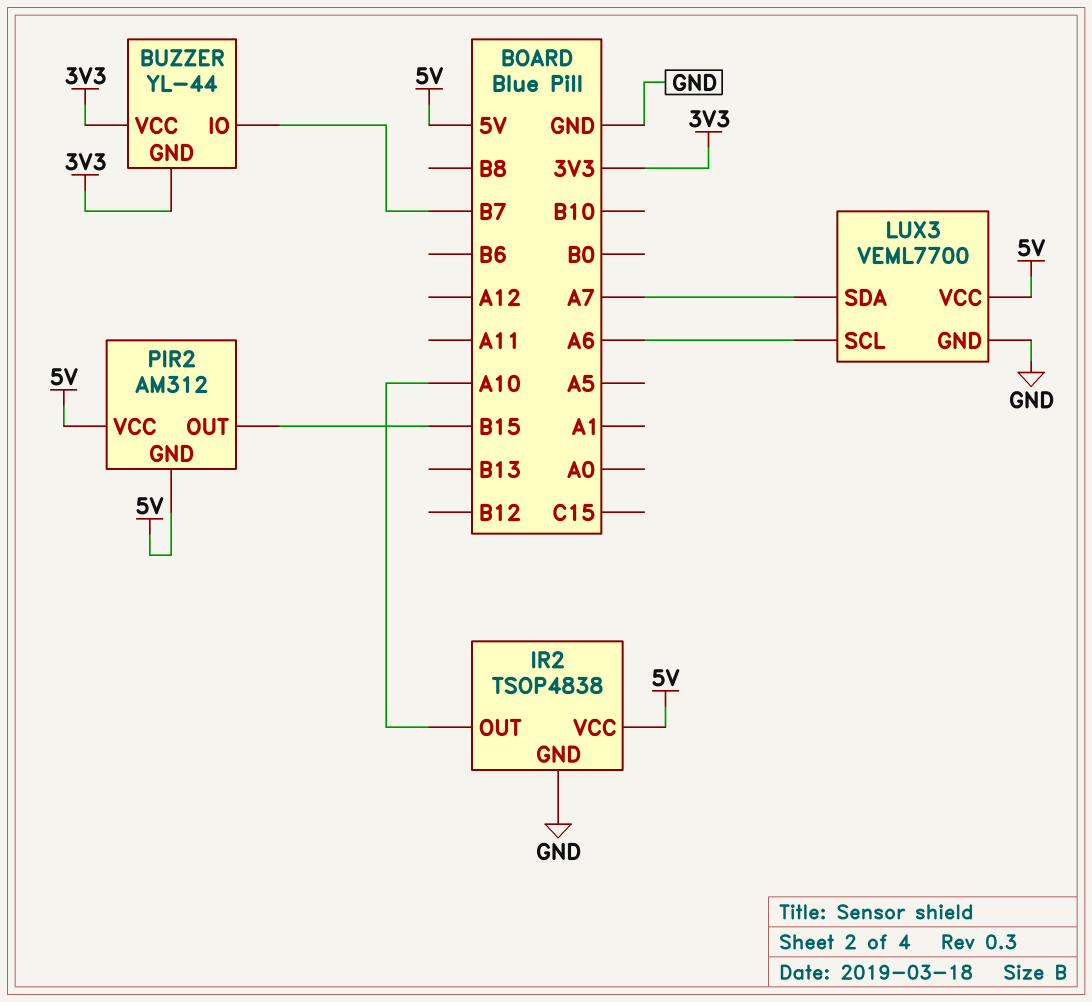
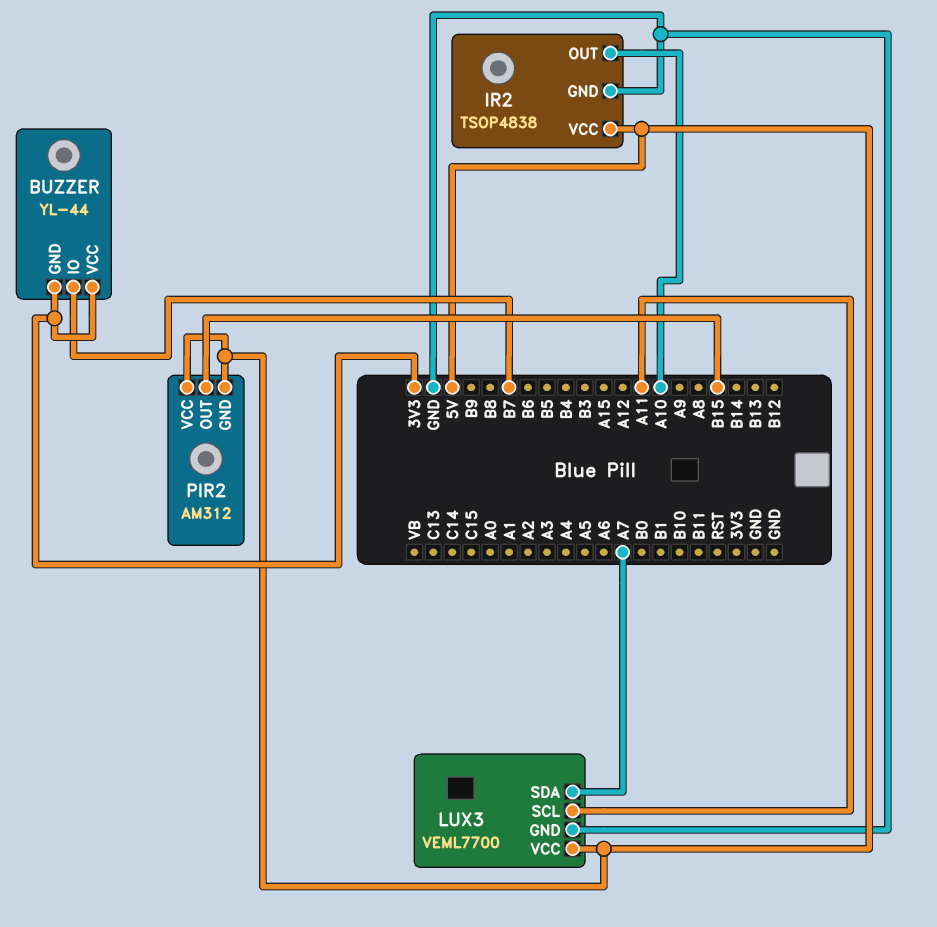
LUX3 pin SCL: A6 -> A11

